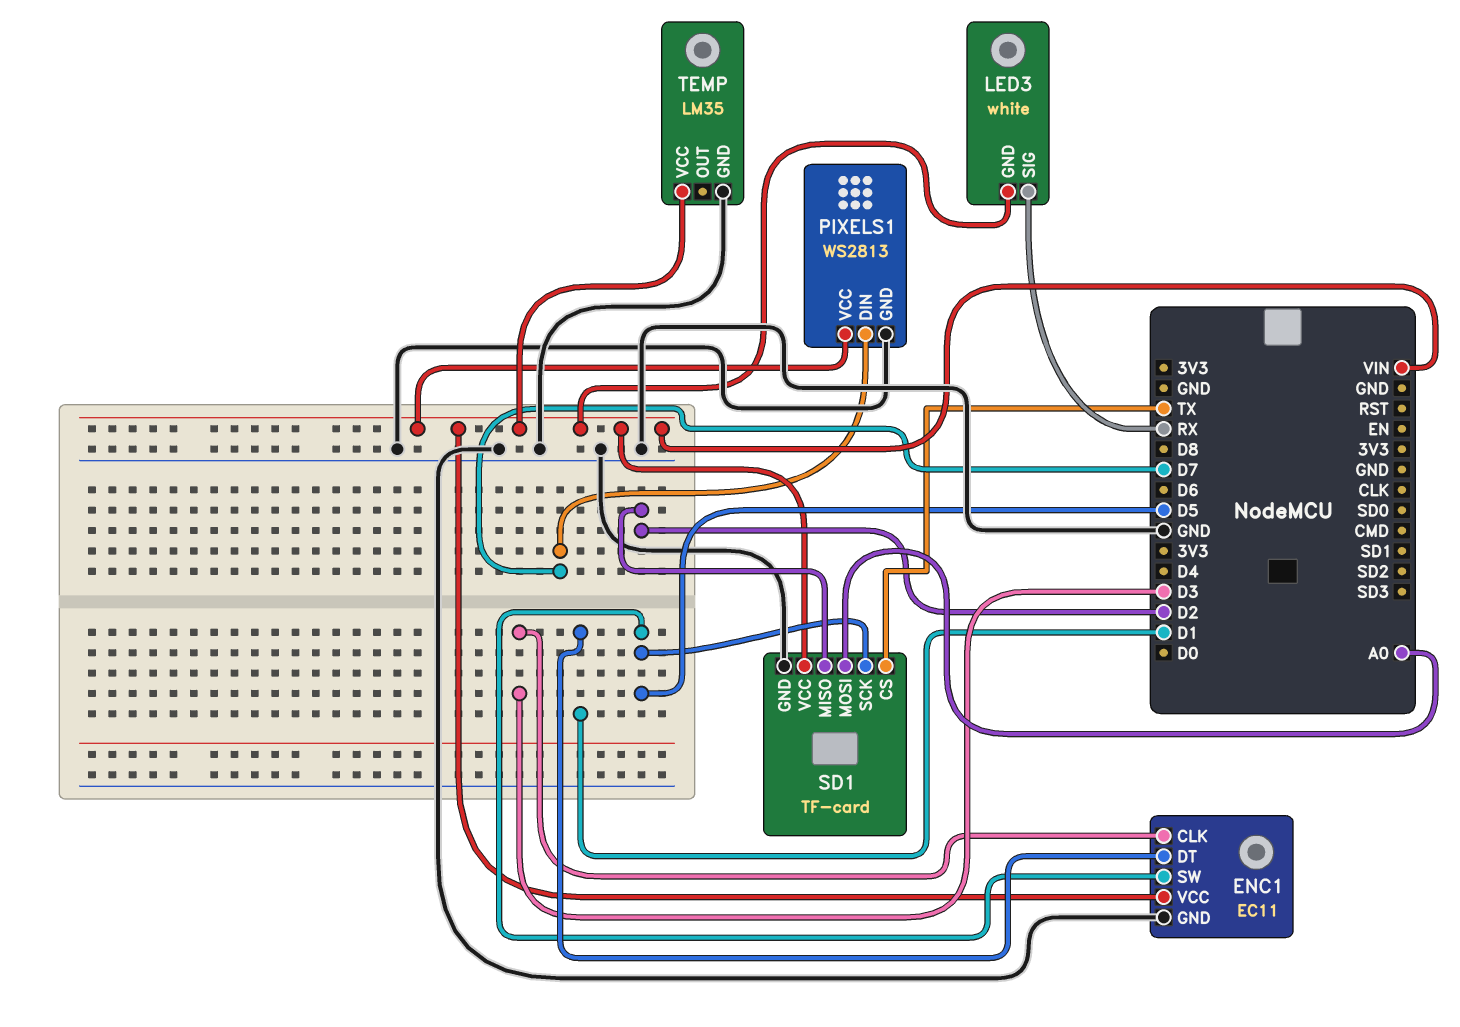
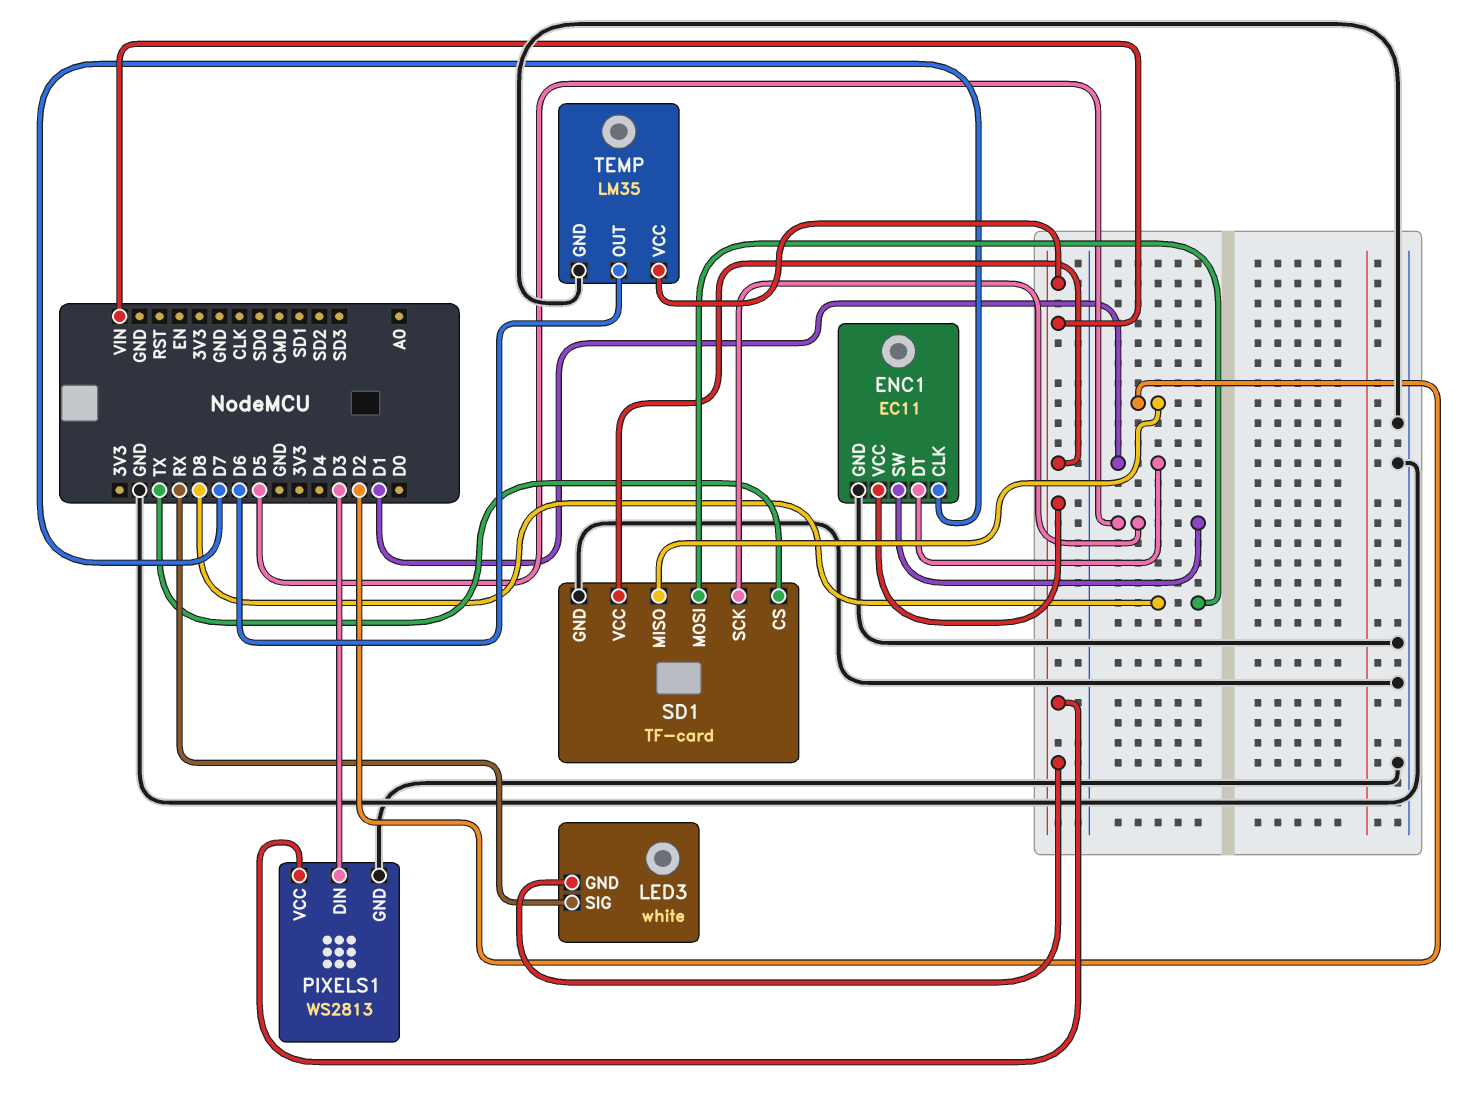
ENC1 pin CLK: D3 -> D7
PIXELS1 pin DIN: D7 -> D3
SD1 pin MOSI: A0 -> D8
TEMP pin OUT: none -> D6

